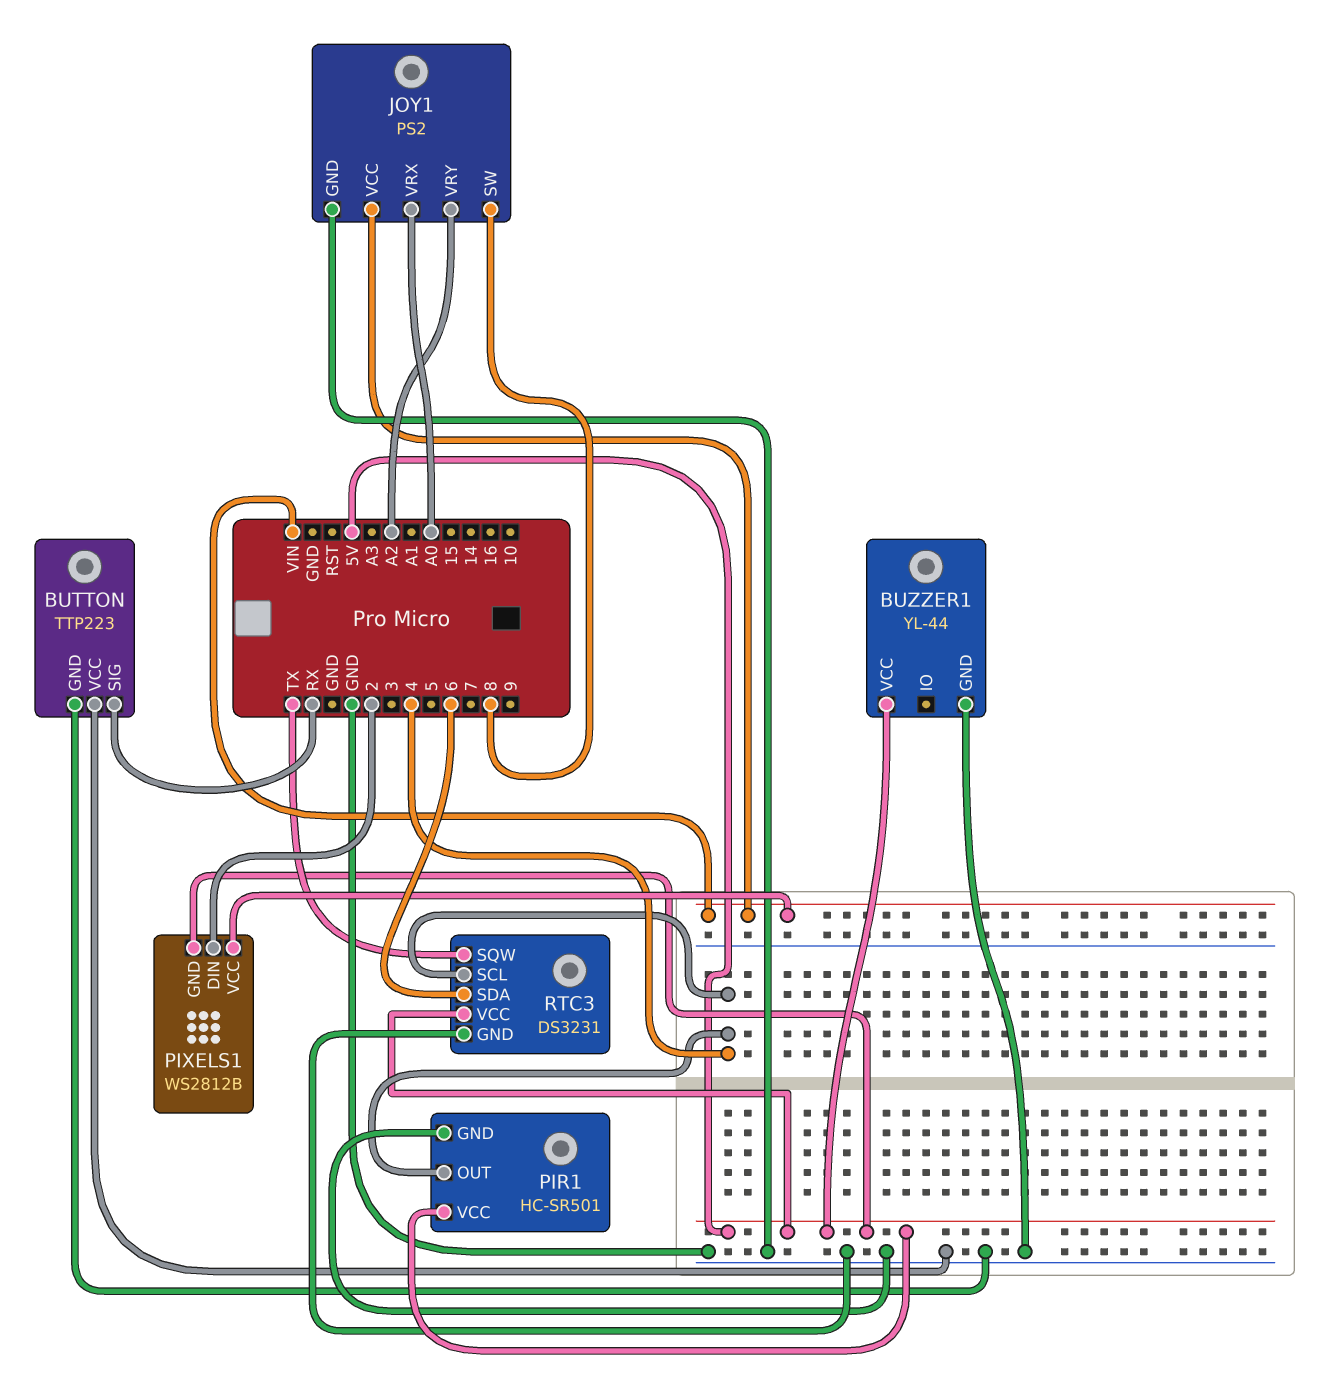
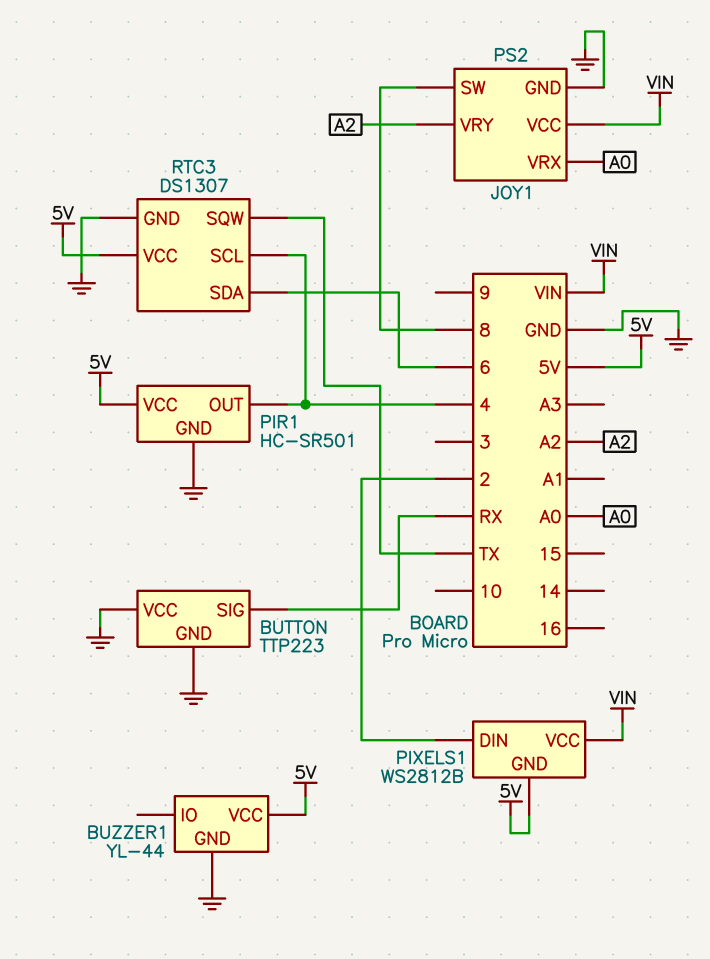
RTC3: DS3231 -> DS1307

